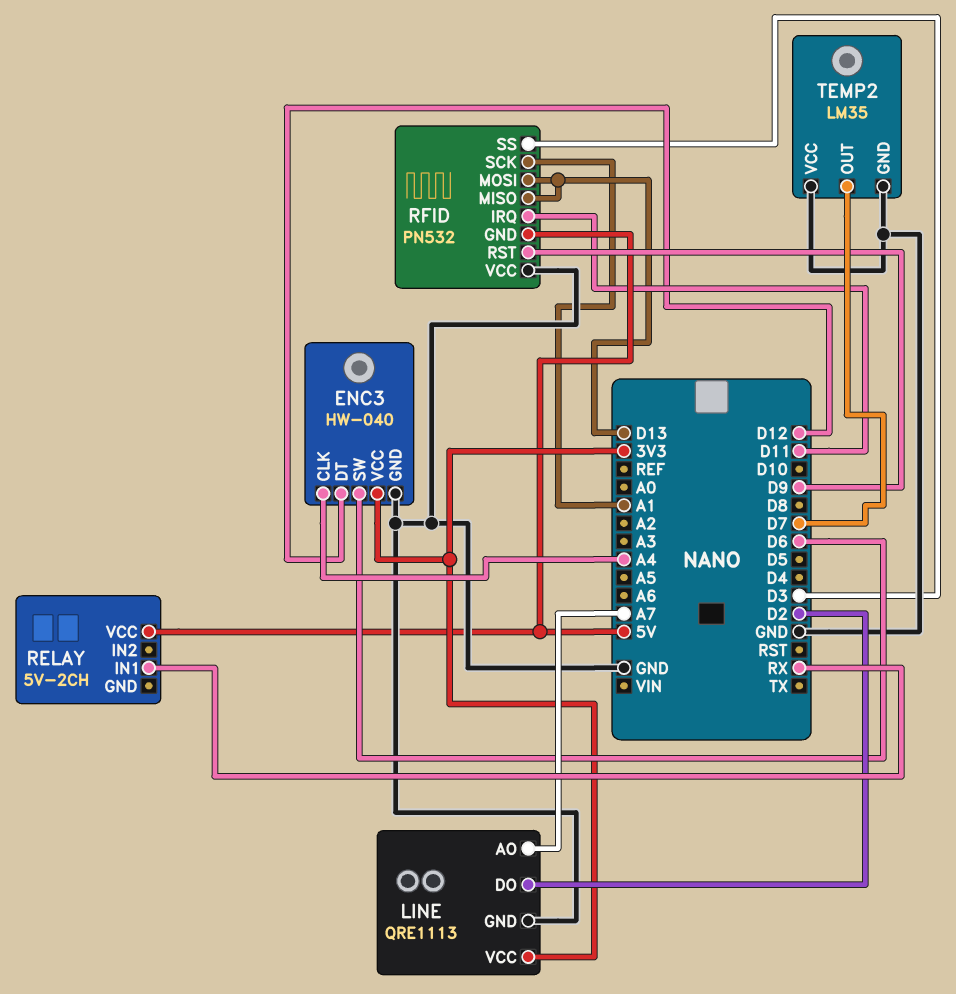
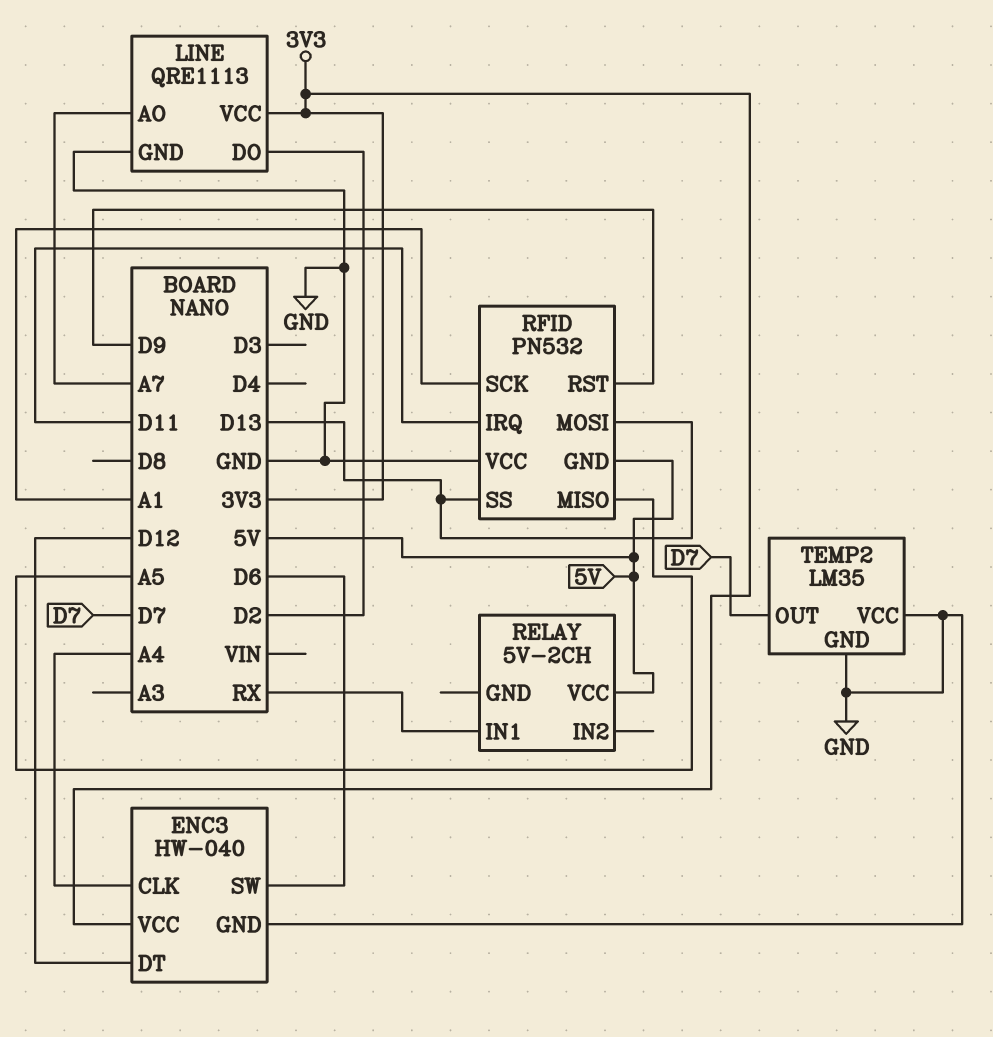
RFID pin MISO: D13 -> A5
RFID pin SS: D3 -> D13

